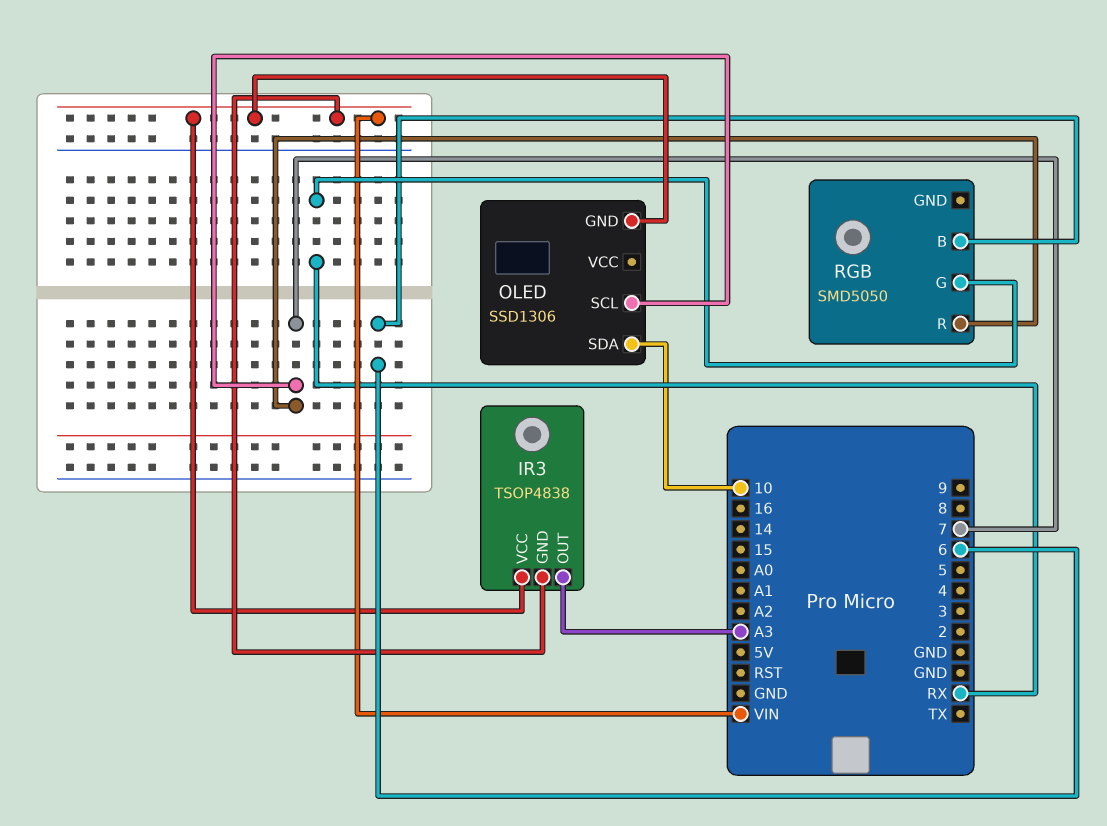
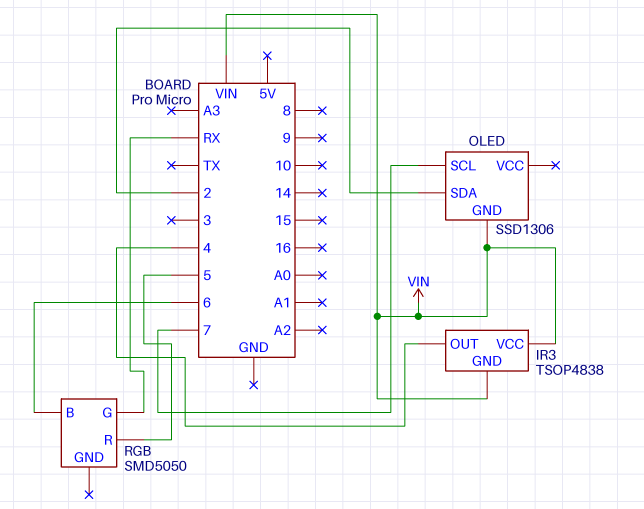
IR3 pin OUT: A3 -> 4
OLED pin SDA: 10 -> 2
RGB pin R: 7 -> 5

